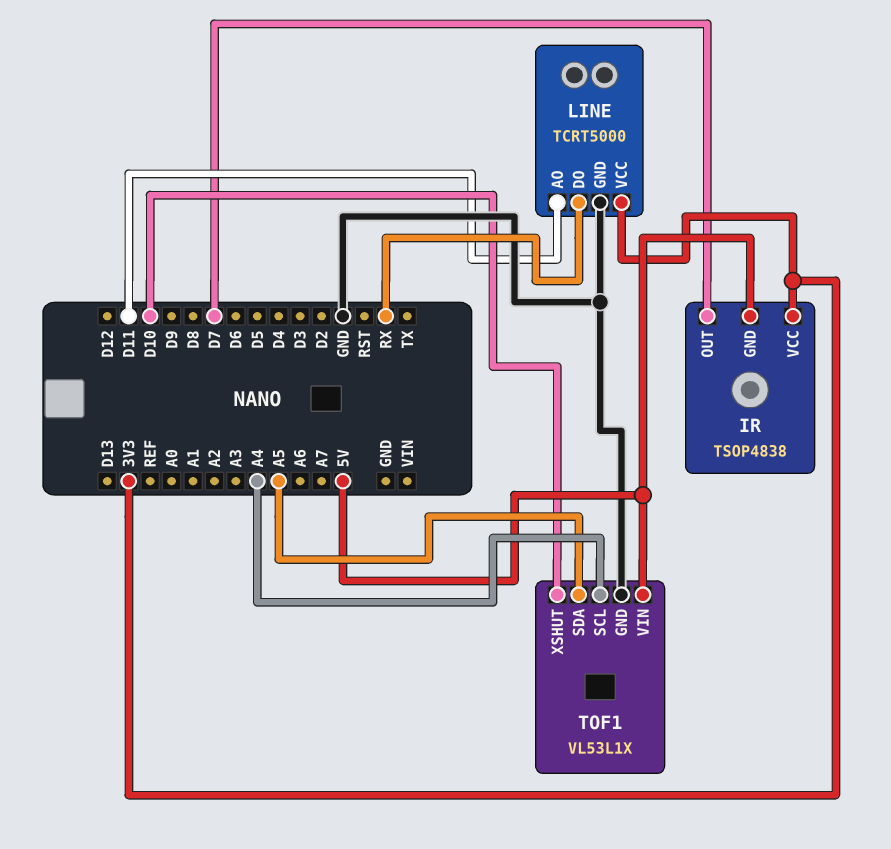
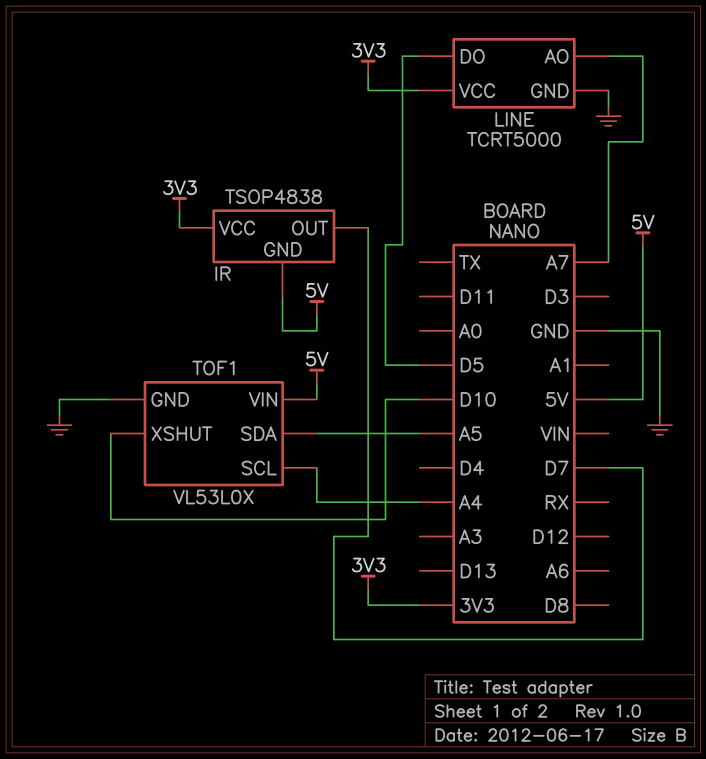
LINE pin AO: D11 -> A7
LINE pin DO: RX -> D5
TOF1: VL53L1X -> VL53L0X

